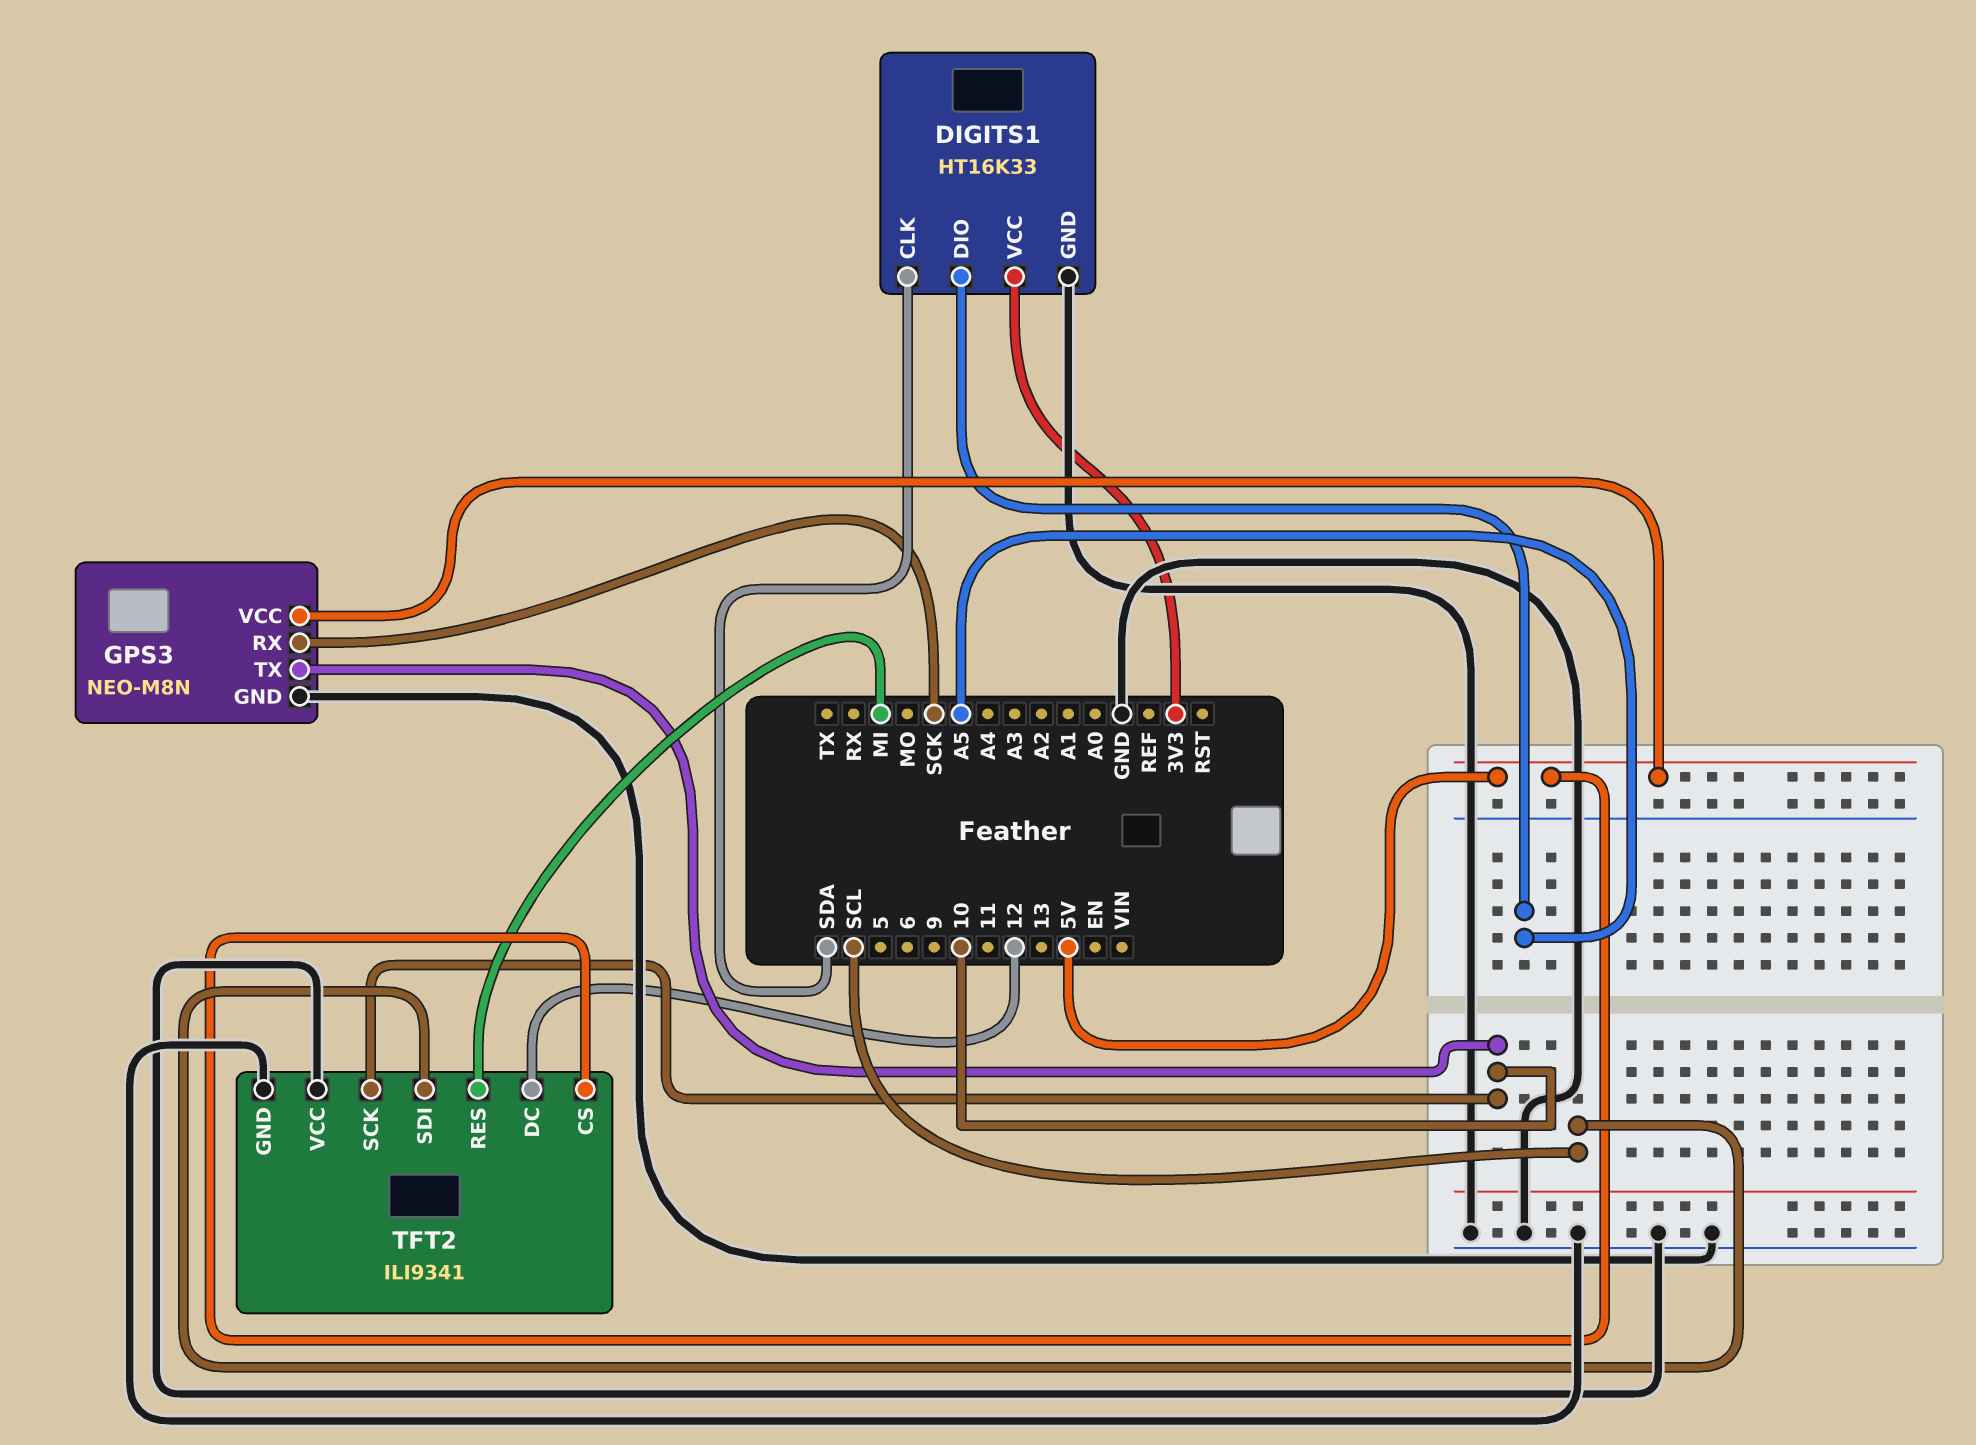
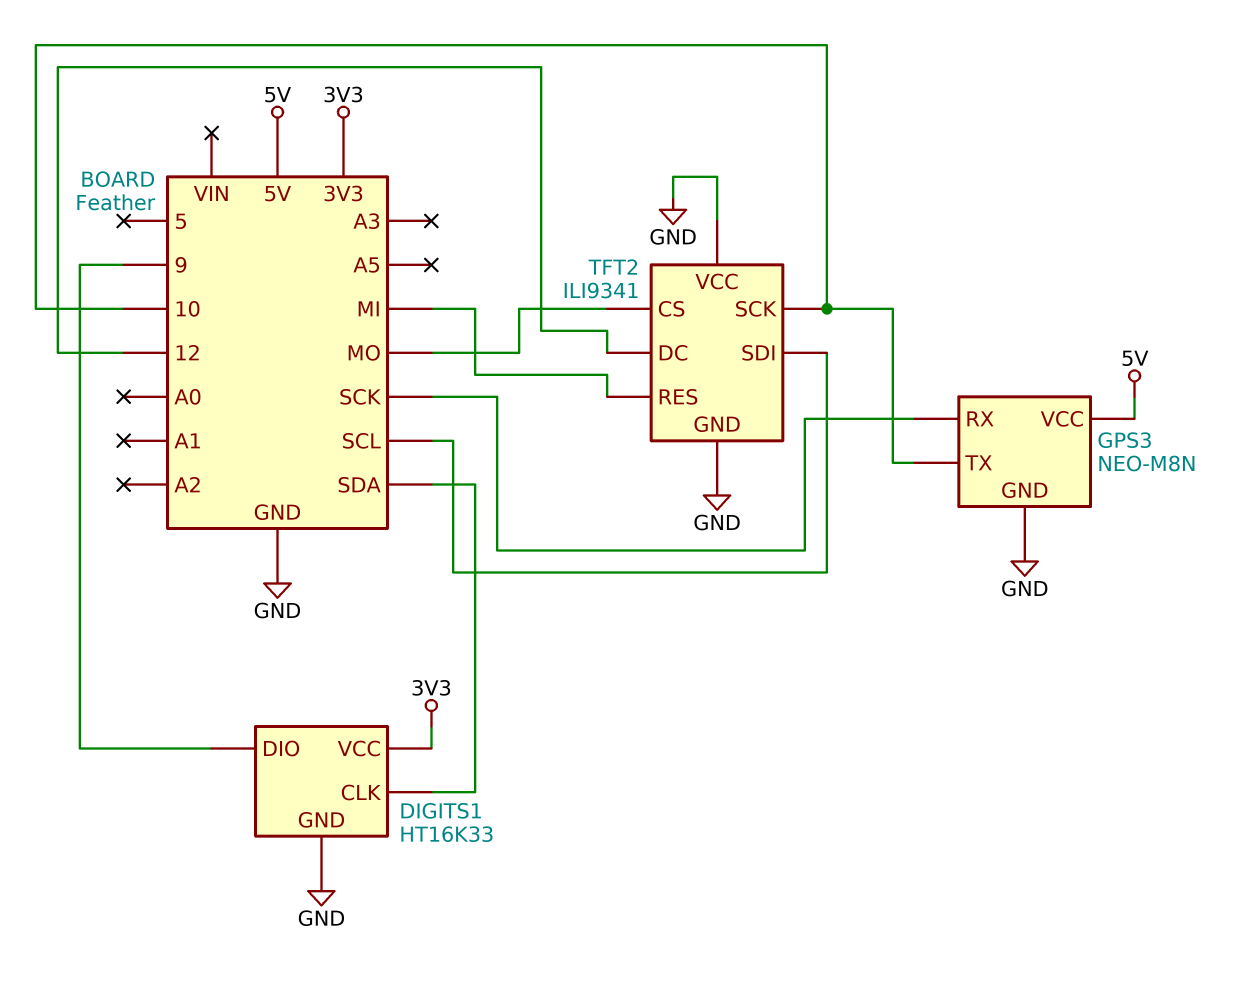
DIGITS1 pin DIO: A5 -> 9
TFT2 pin CS: 5V -> MO

